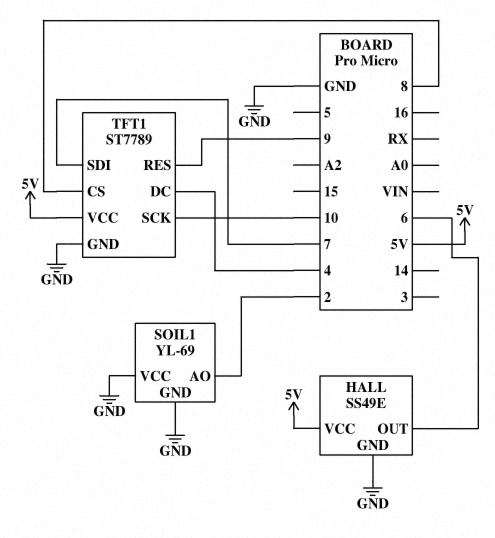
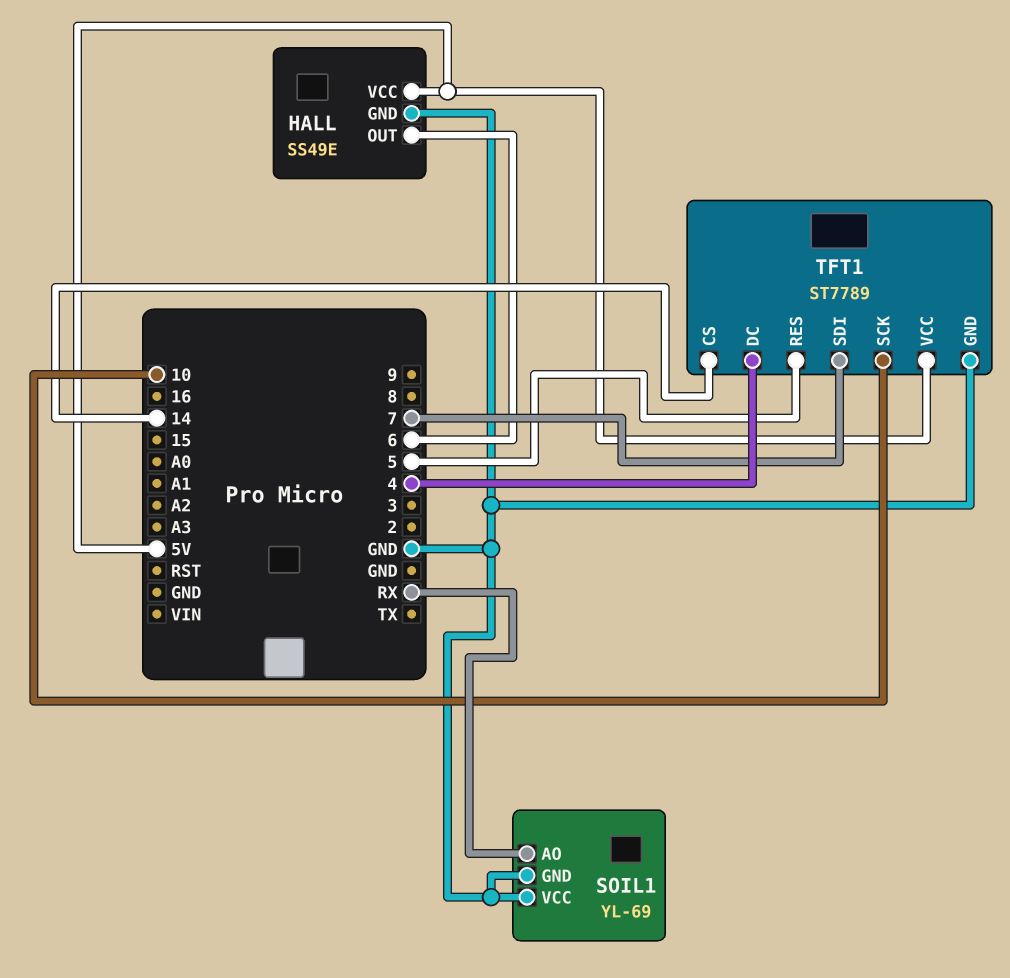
SOIL1 pin AO: 2 -> RX
TFT1 pin CS: 8 -> 14
TFT1 pin RES: 9 -> 5

